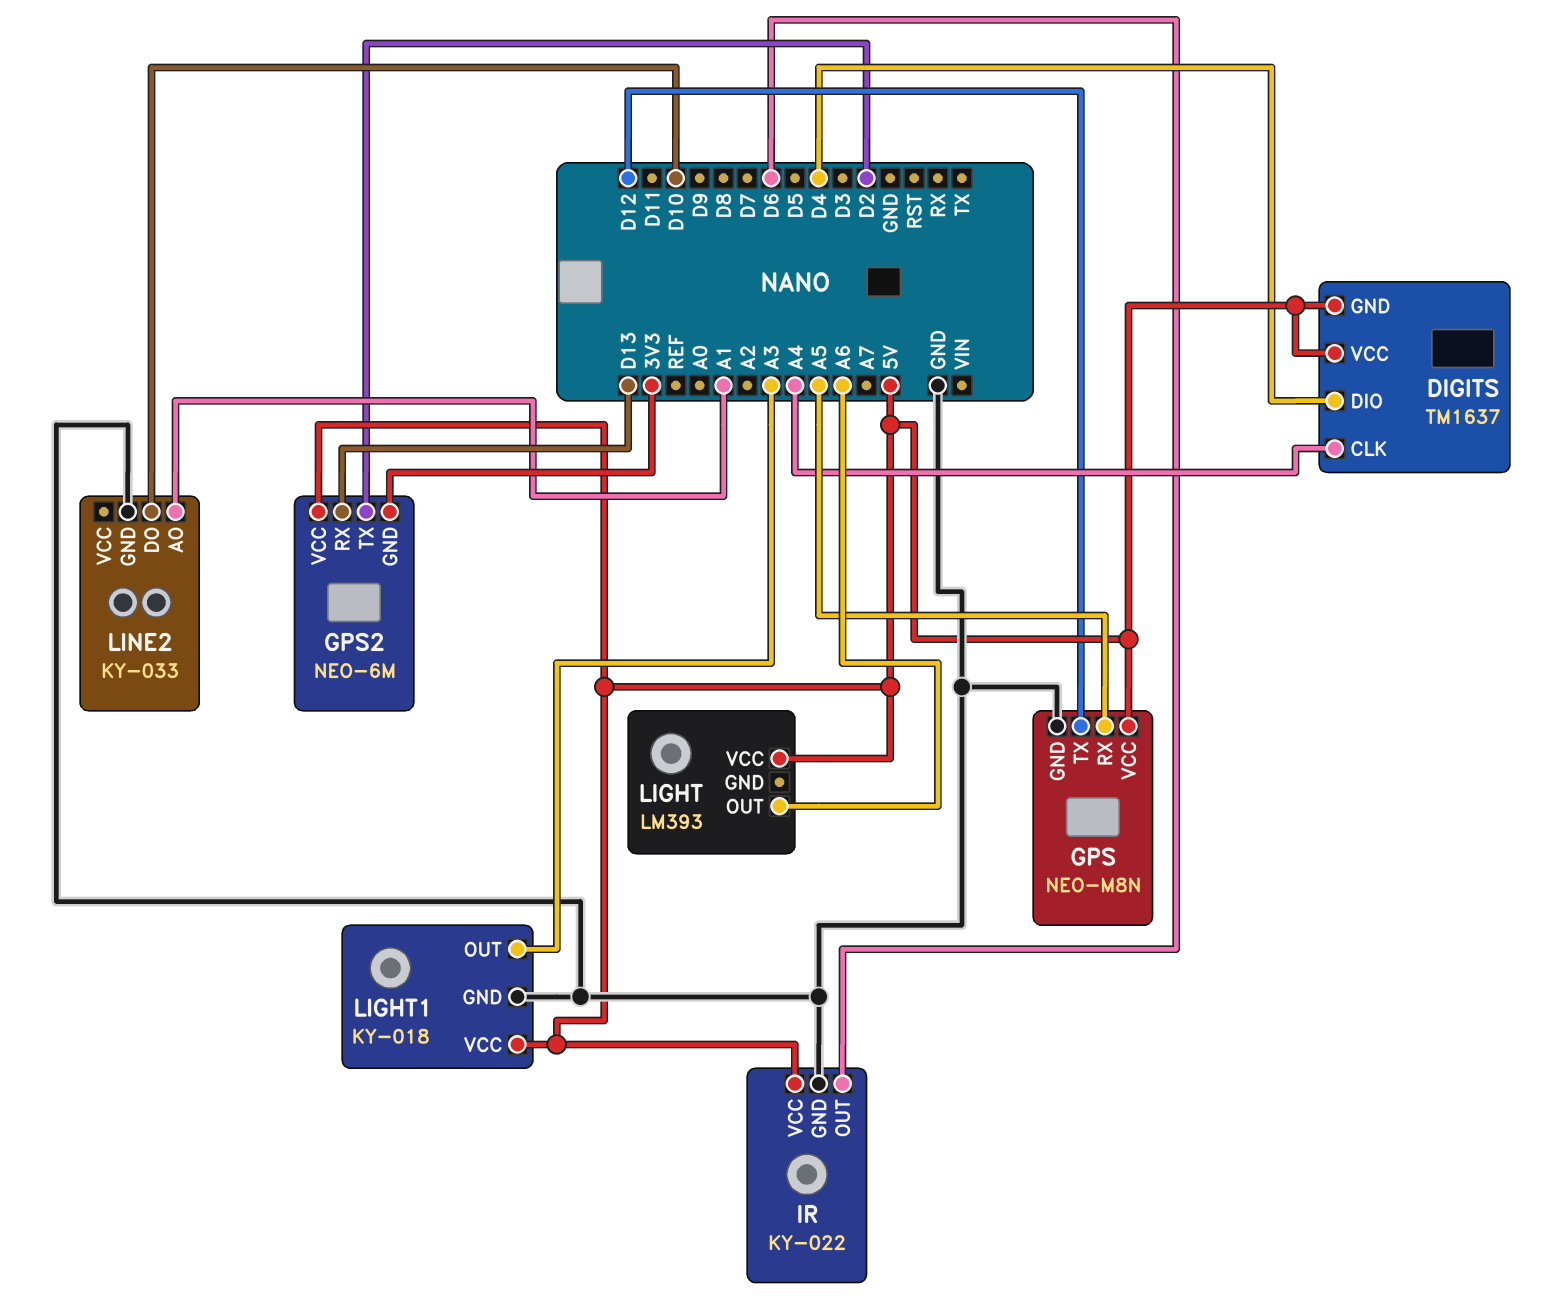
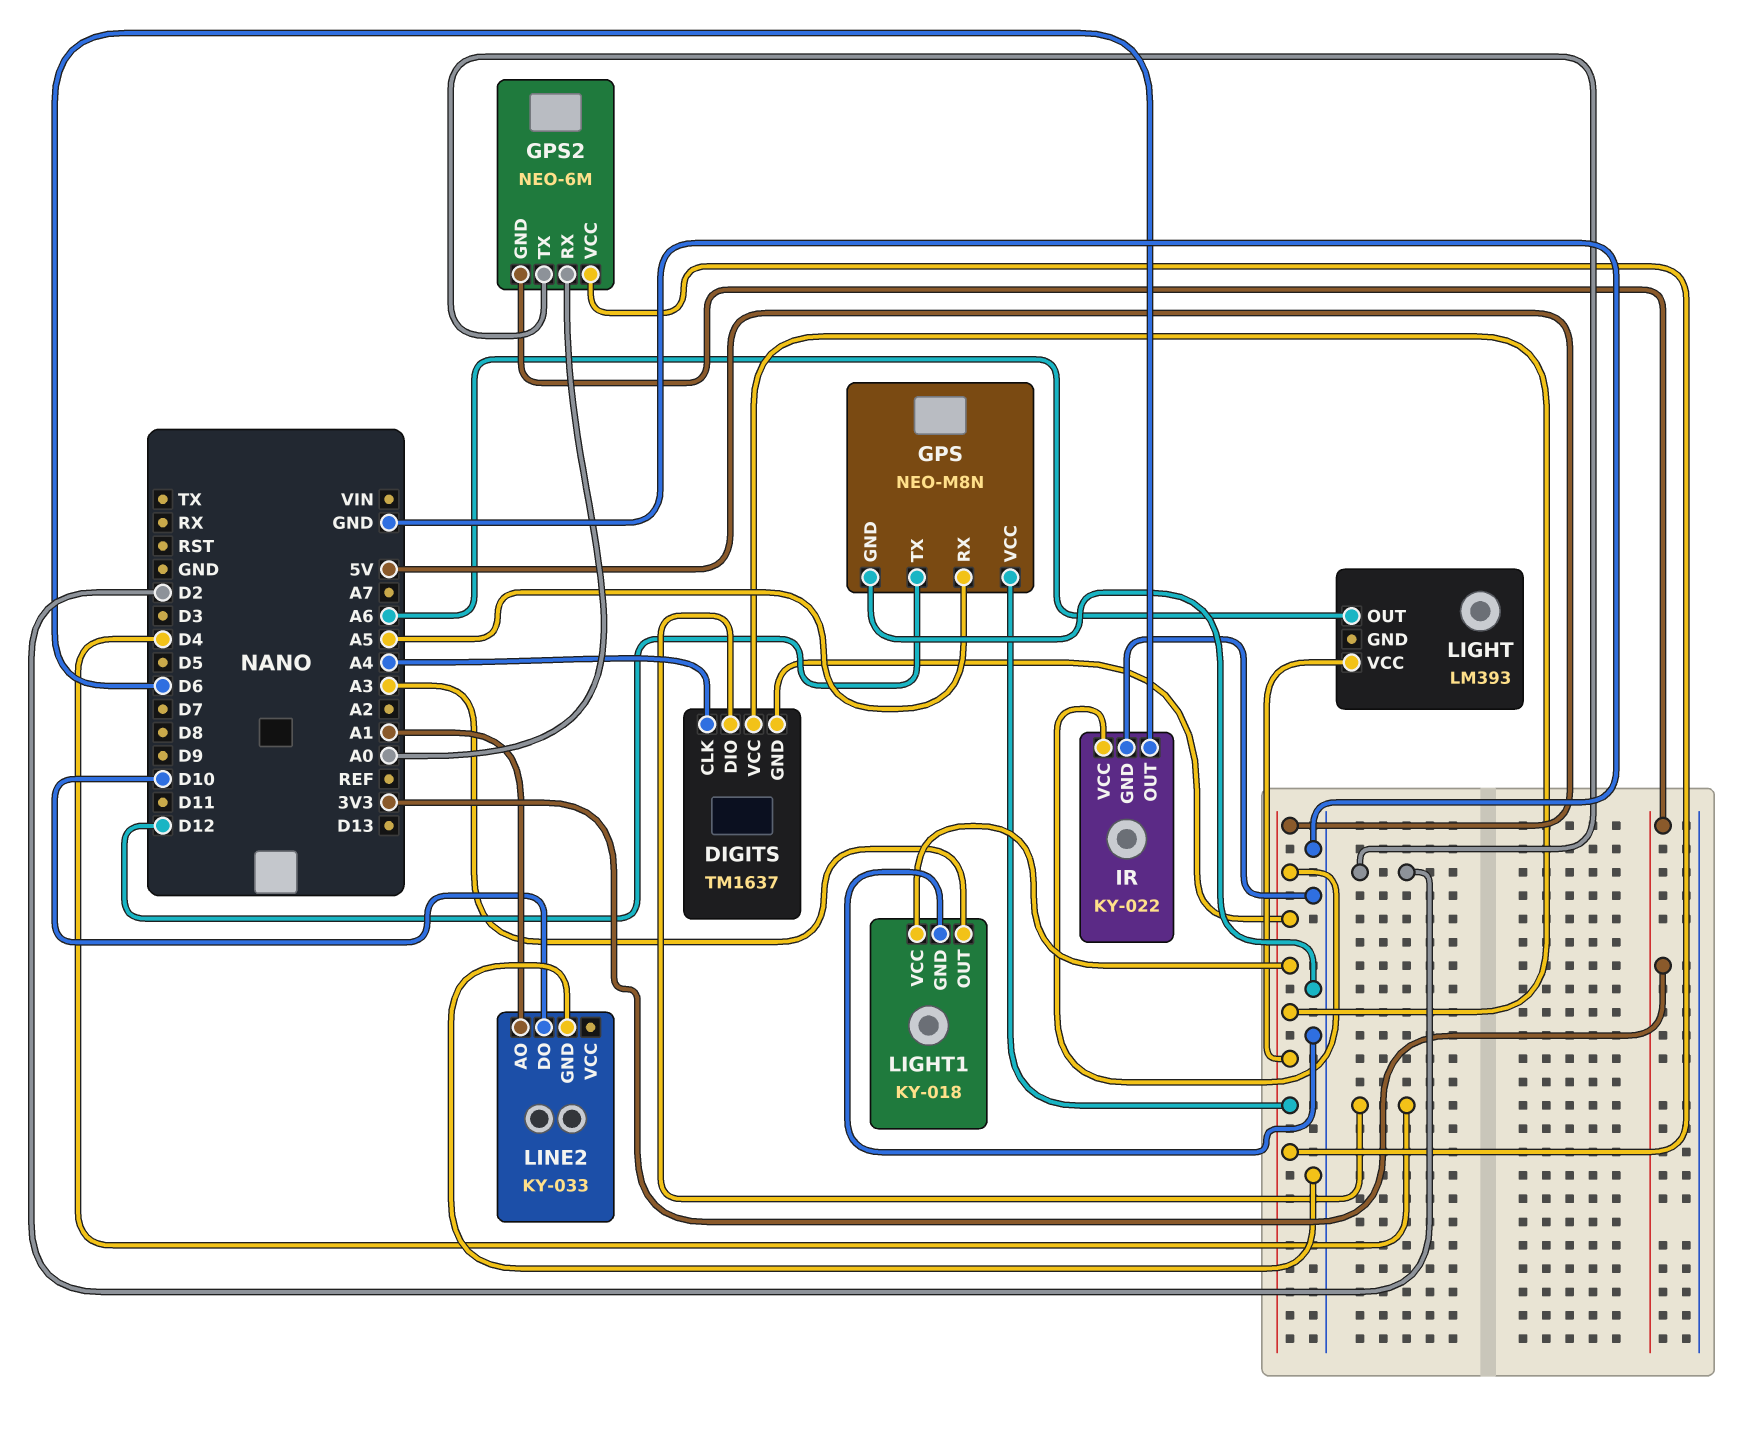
GPS2 pin RX: D13 -> A0

